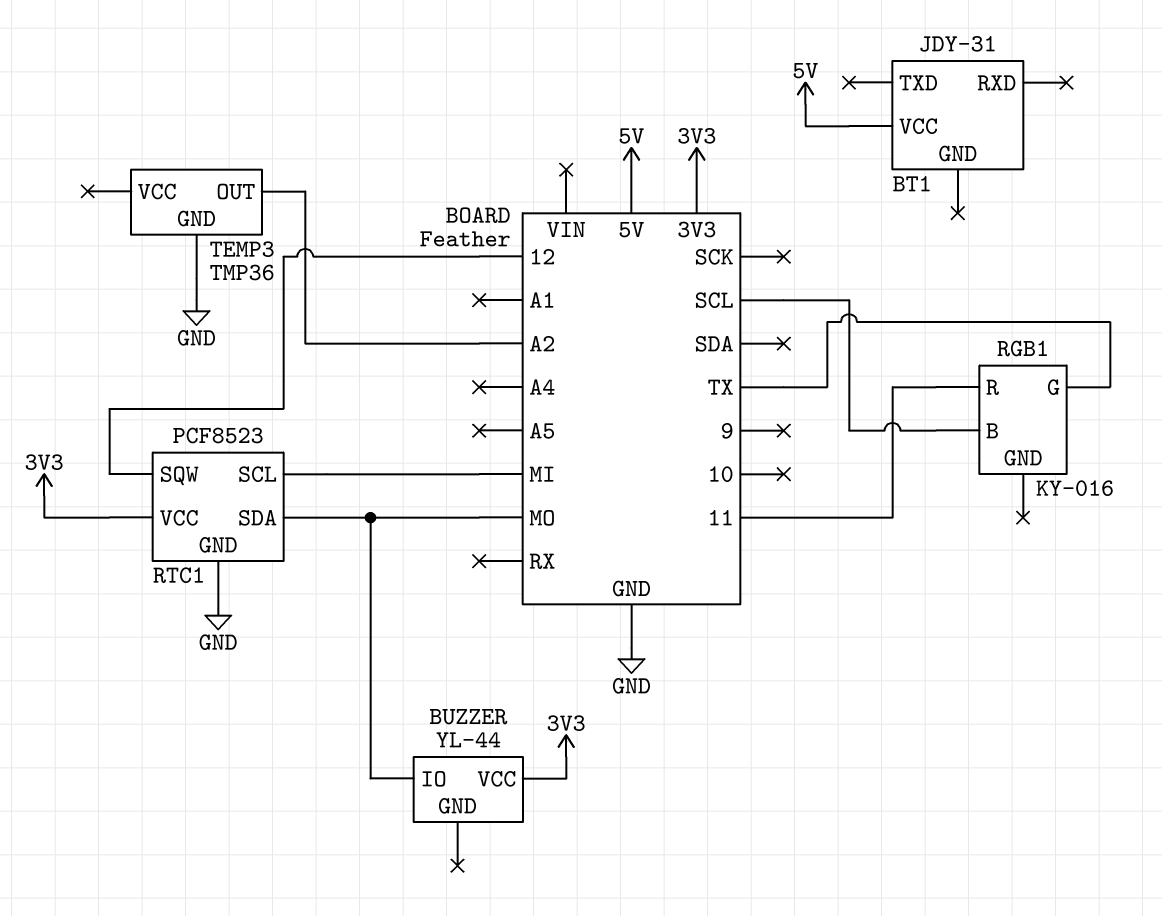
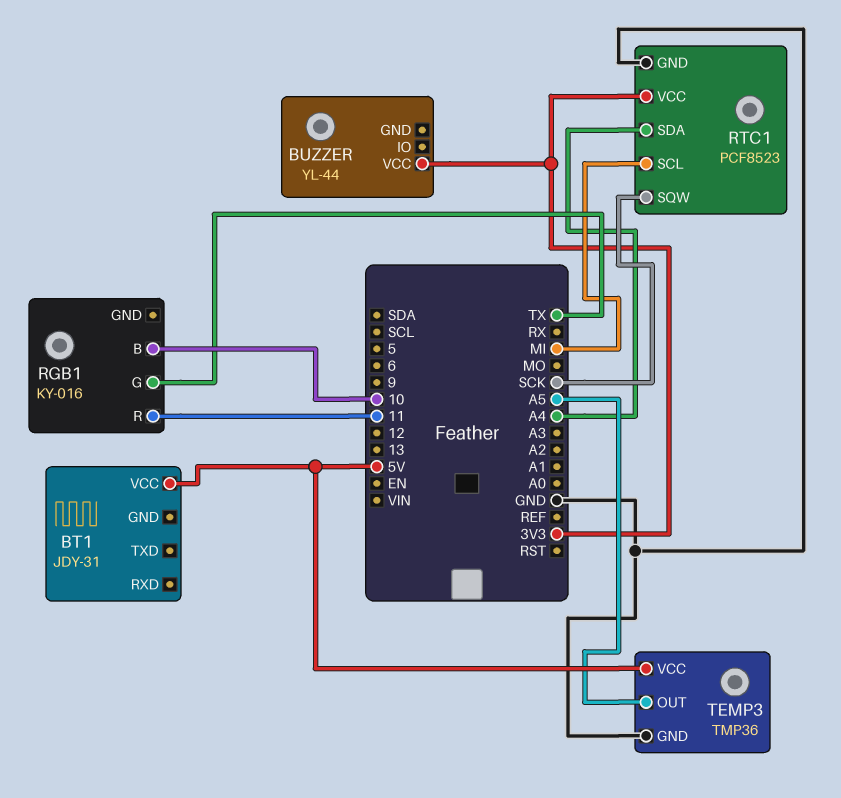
BUZZER pin IO: MO -> none
RGB1 pin B: SCL -> 10
RTC1 pin SDA: MO -> A4
RTC1 pin SQW: 12 -> SCK
TEMP3 pin OUT: A2 -> A5
TEMP3 pin VCC: none -> 5V

